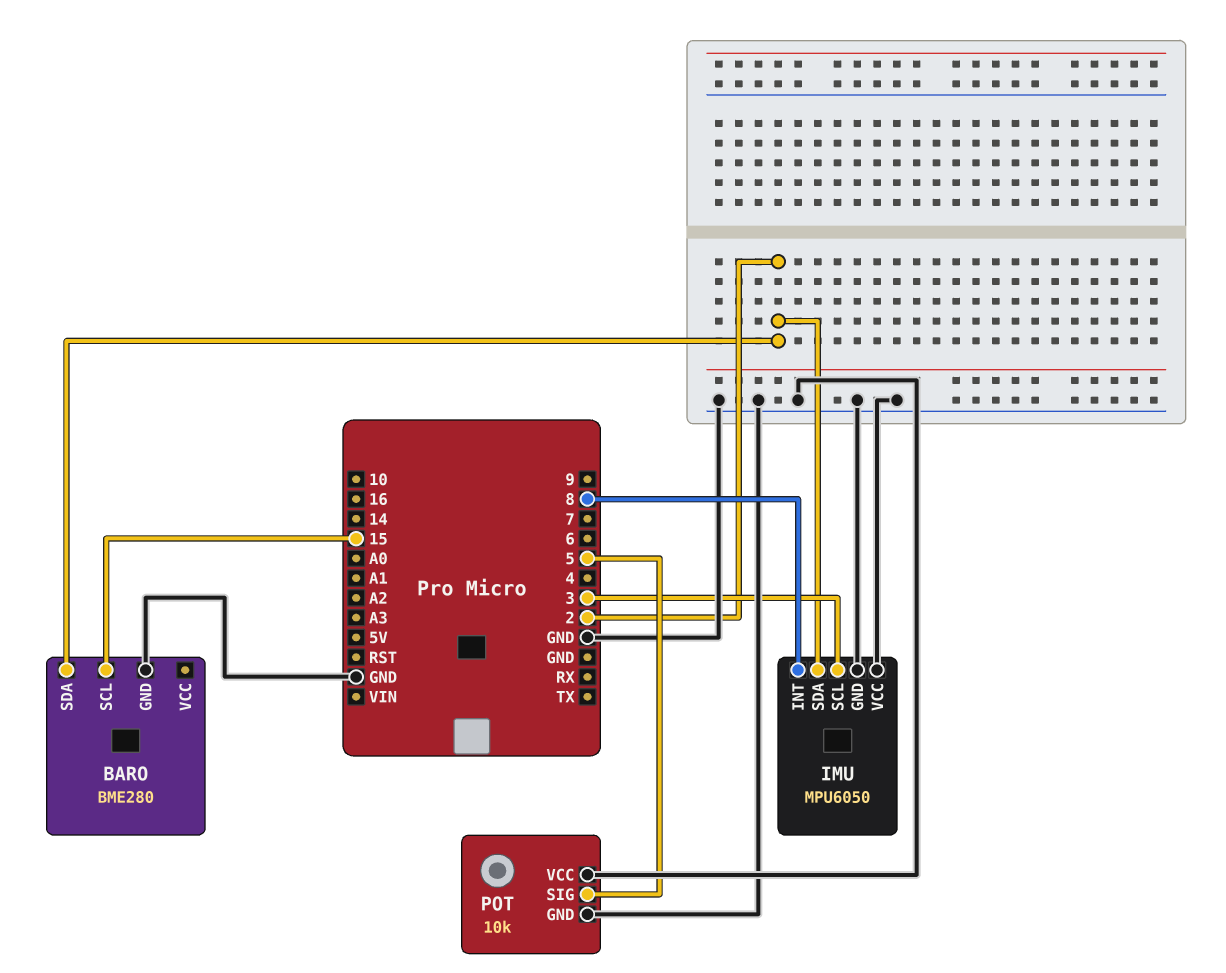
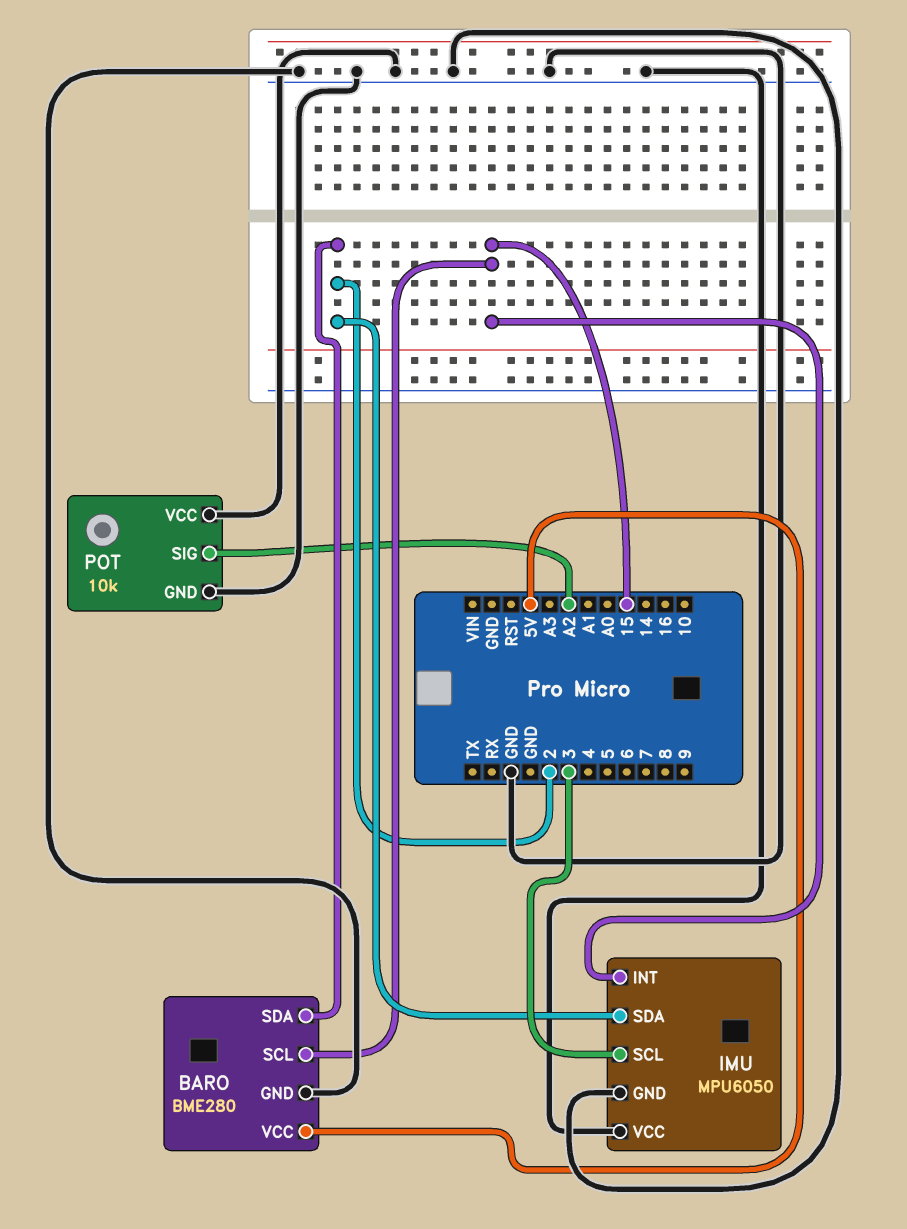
BARO pin VCC: none -> 5V
IMU pin INT: 8 -> 15
POT pin SIG: 5 -> A2

